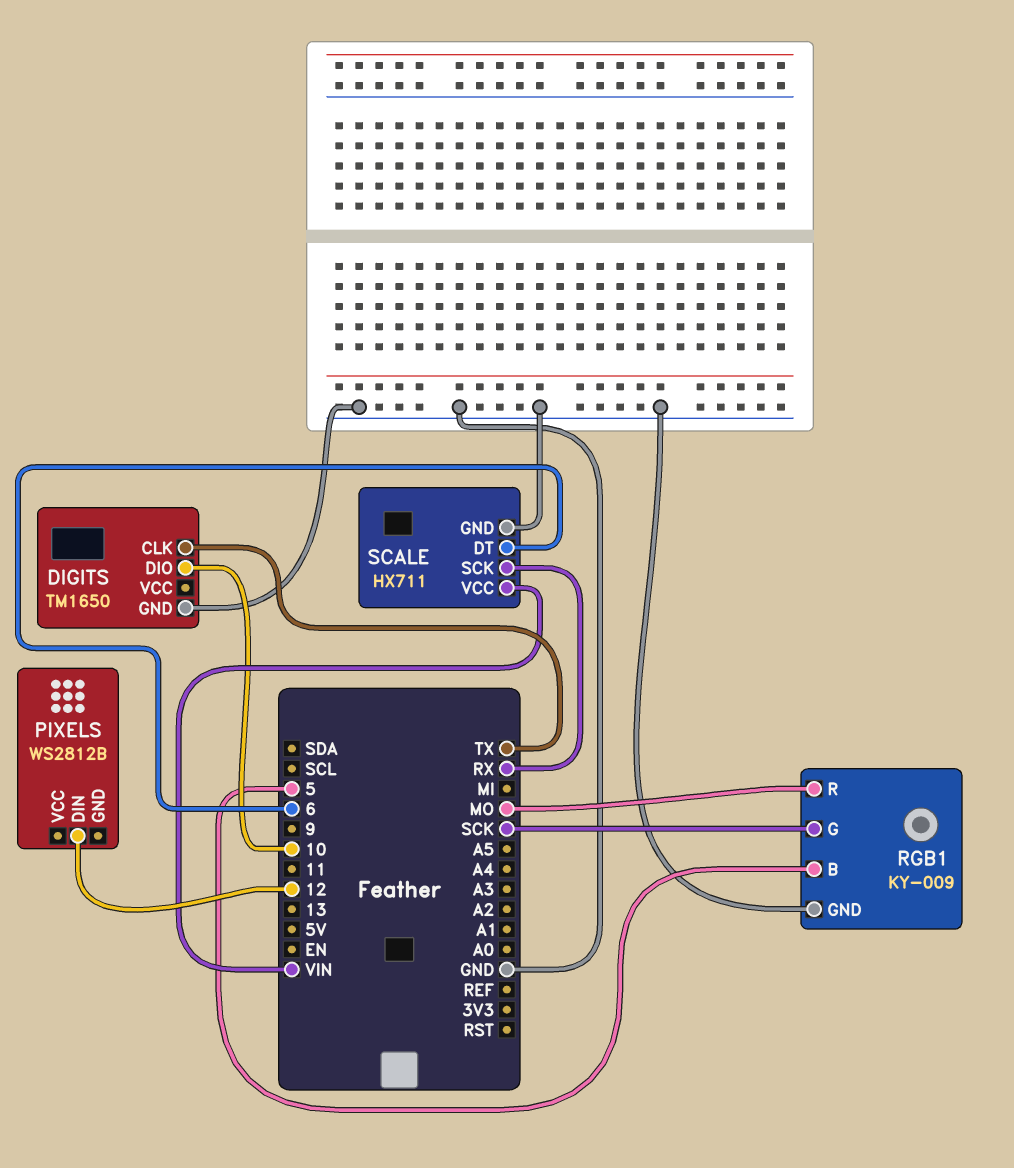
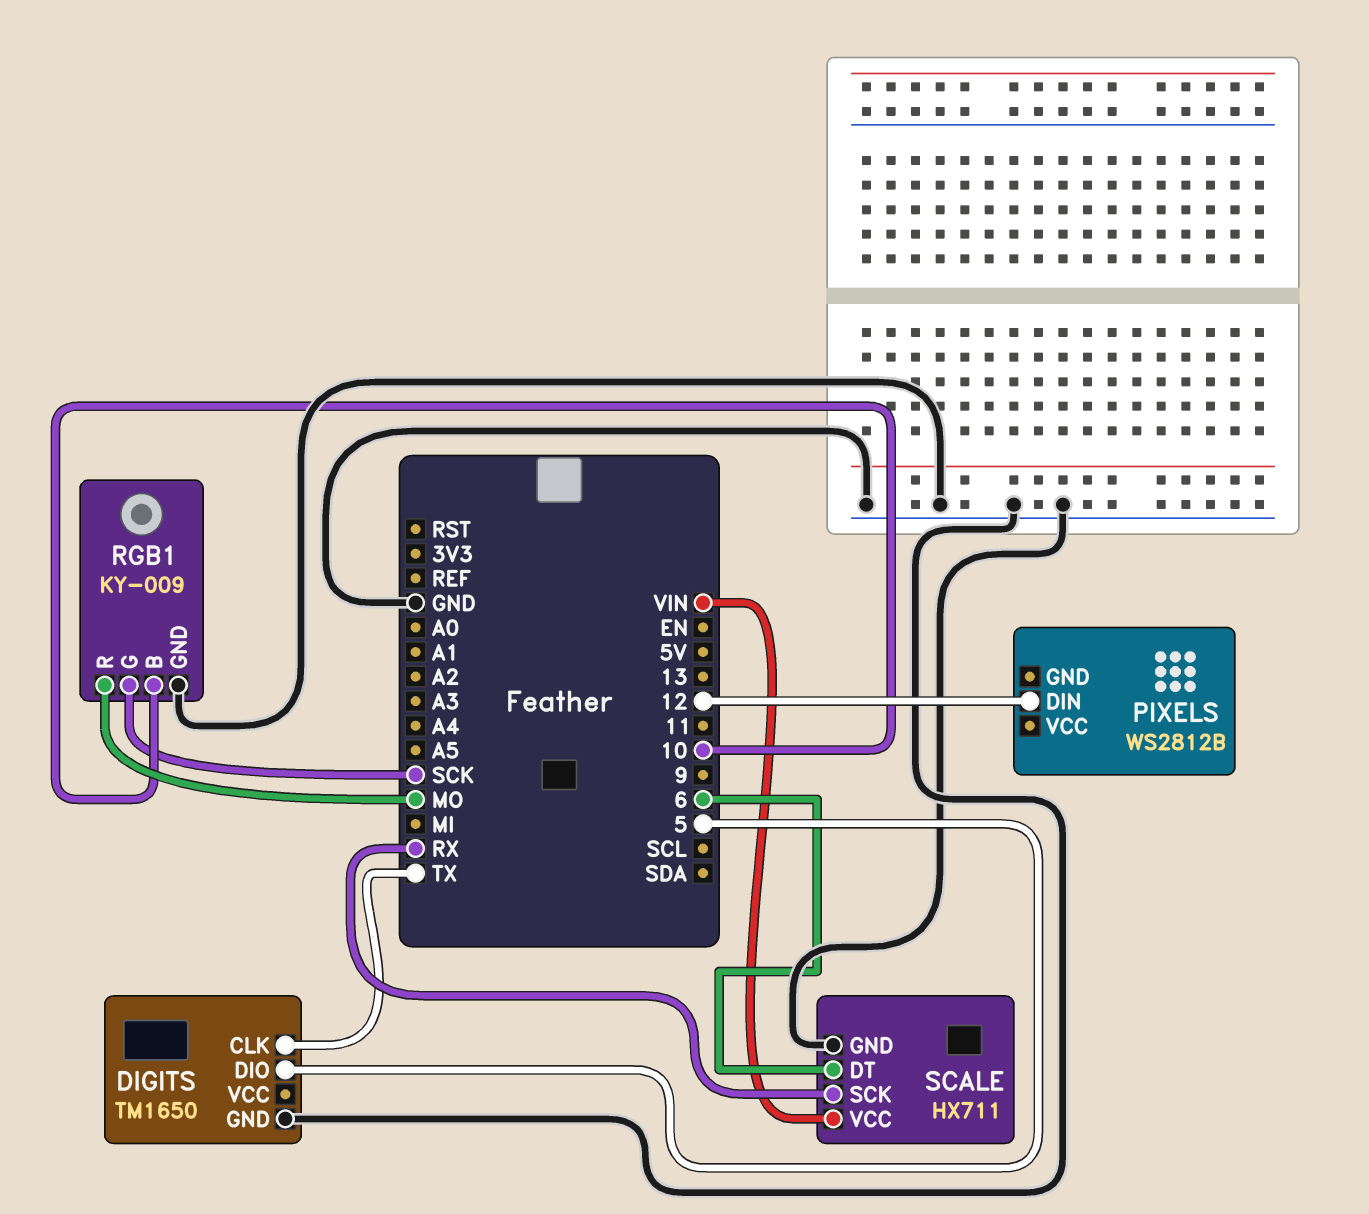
DIGITS pin DIO: 10 -> 5
RGB1 pin B: 5 -> 10

